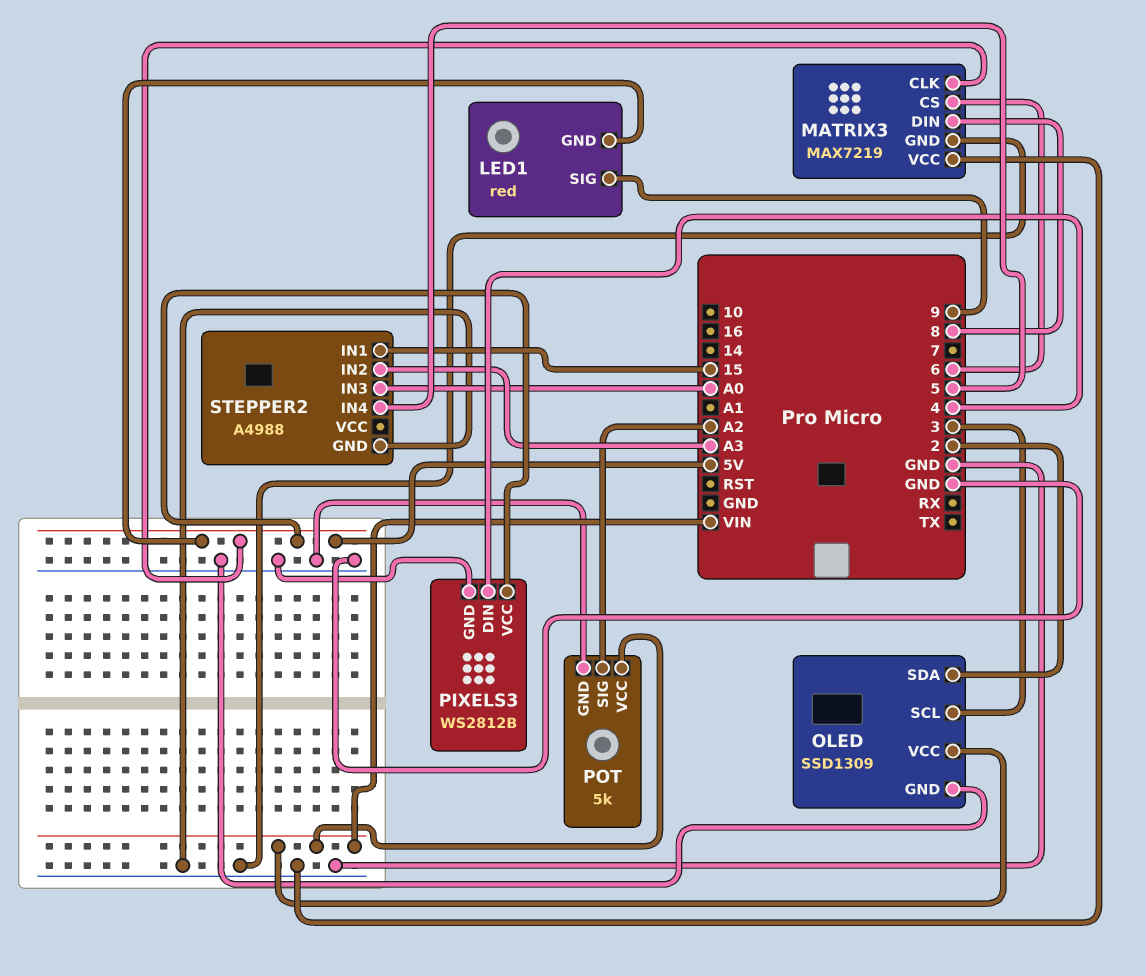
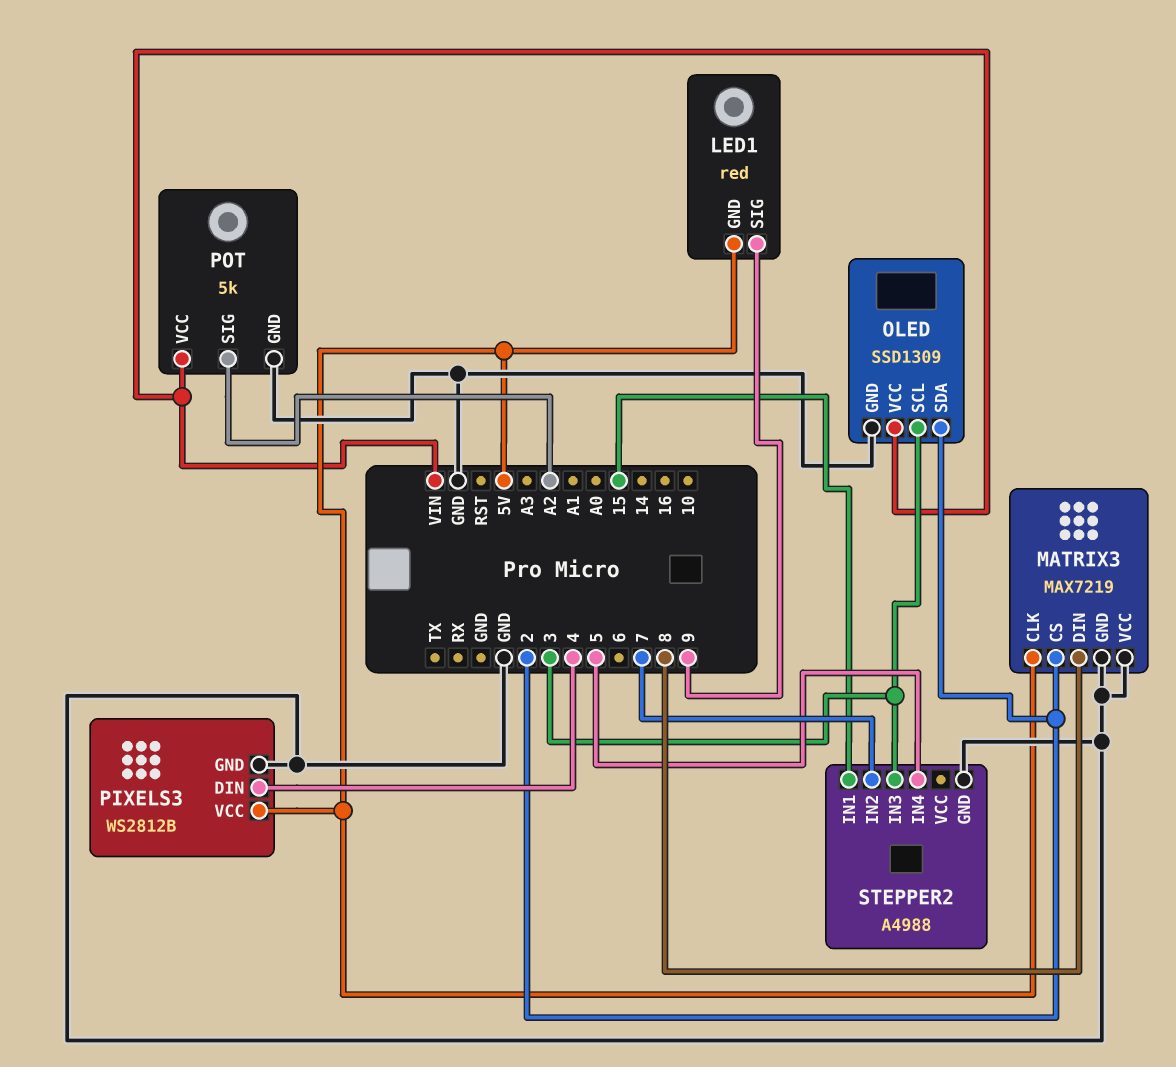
MATRIX3 pin CS: 6 -> 2
STEPPER2 pin IN2: A3 -> 7
STEPPER2 pin IN3: A0 -> 3

